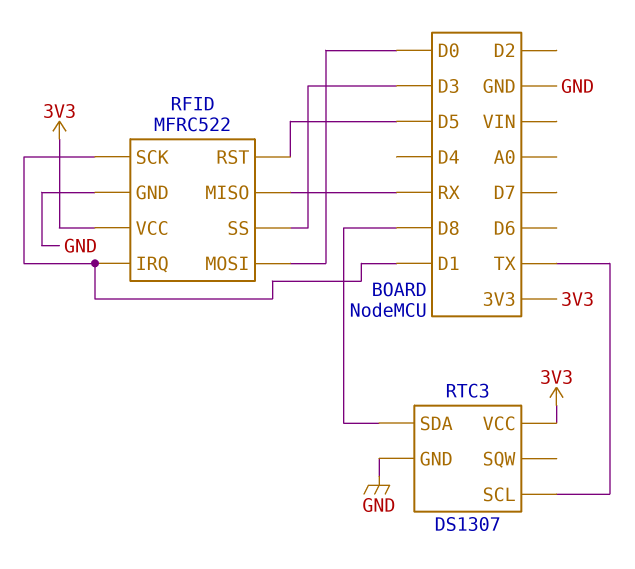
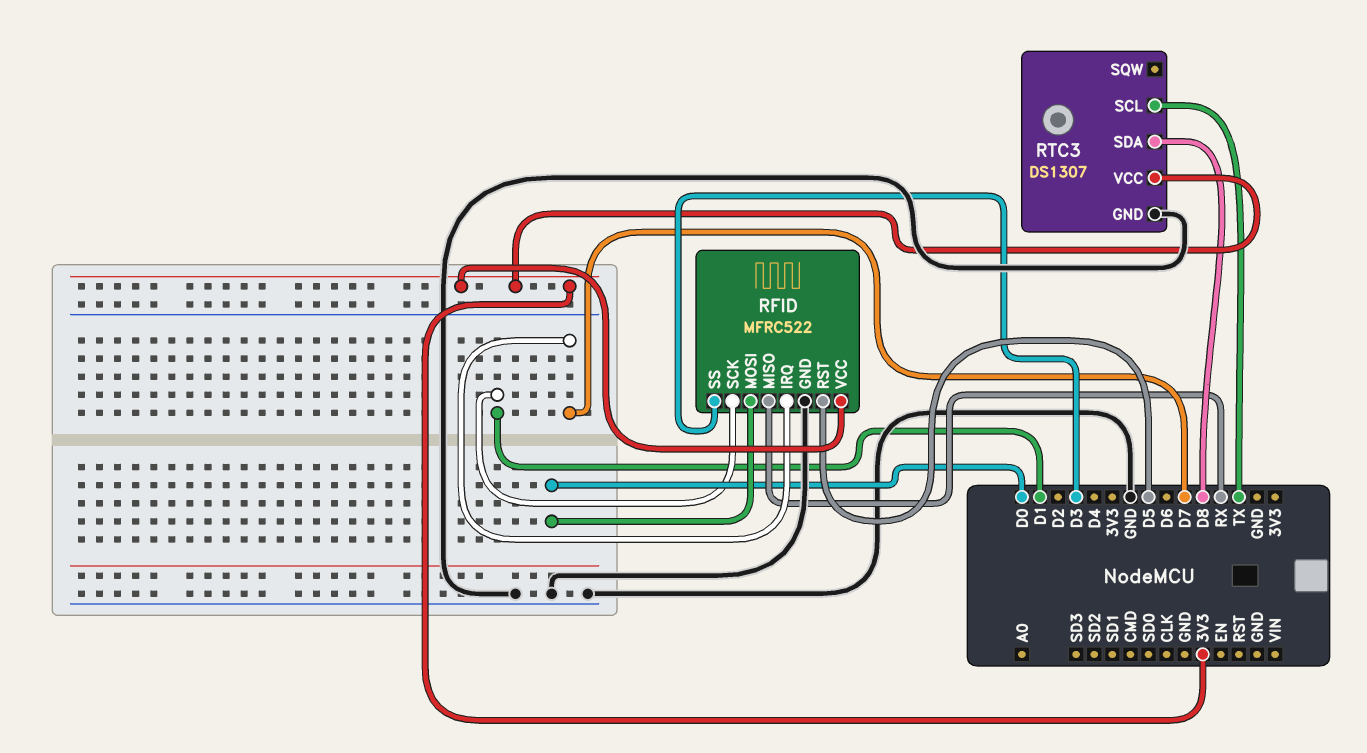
RFID pin IRQ: D1 -> D7

